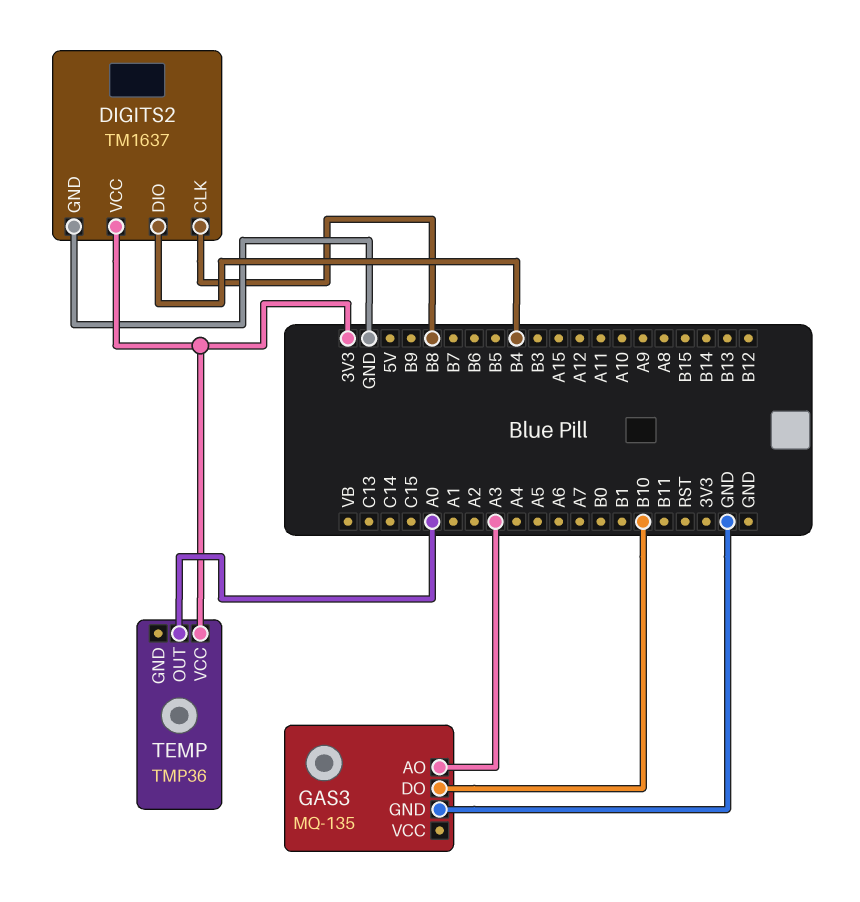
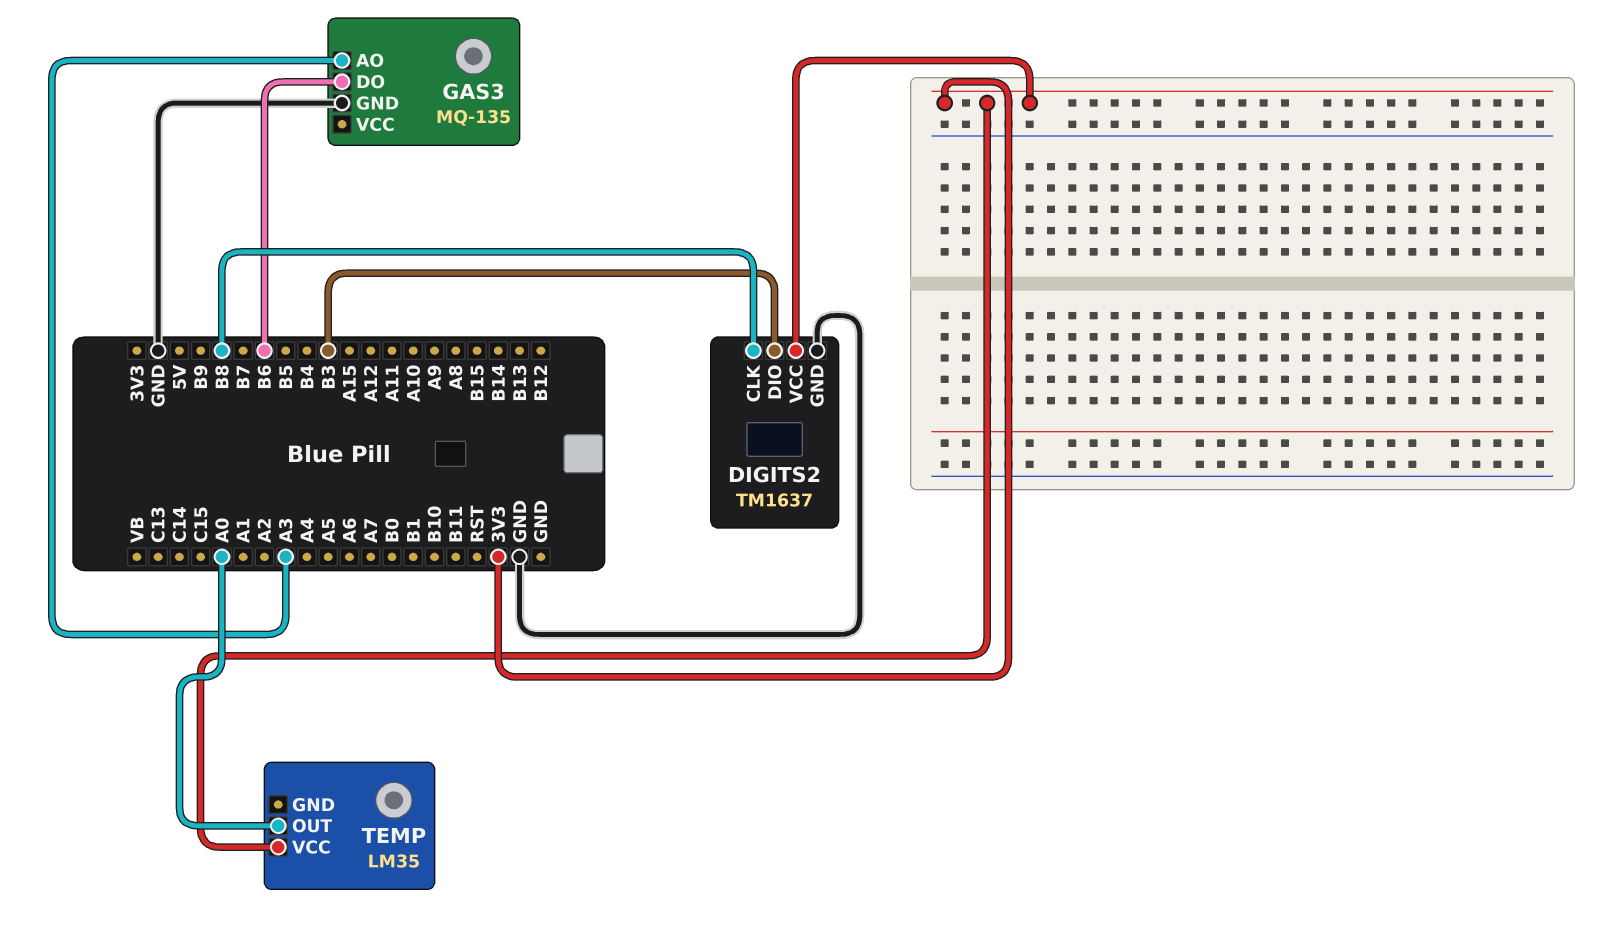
DIGITS2 pin DIO: B4 -> B3
GAS3 pin DO: B10 -> B6
TEMP: TMP36 -> LM35

